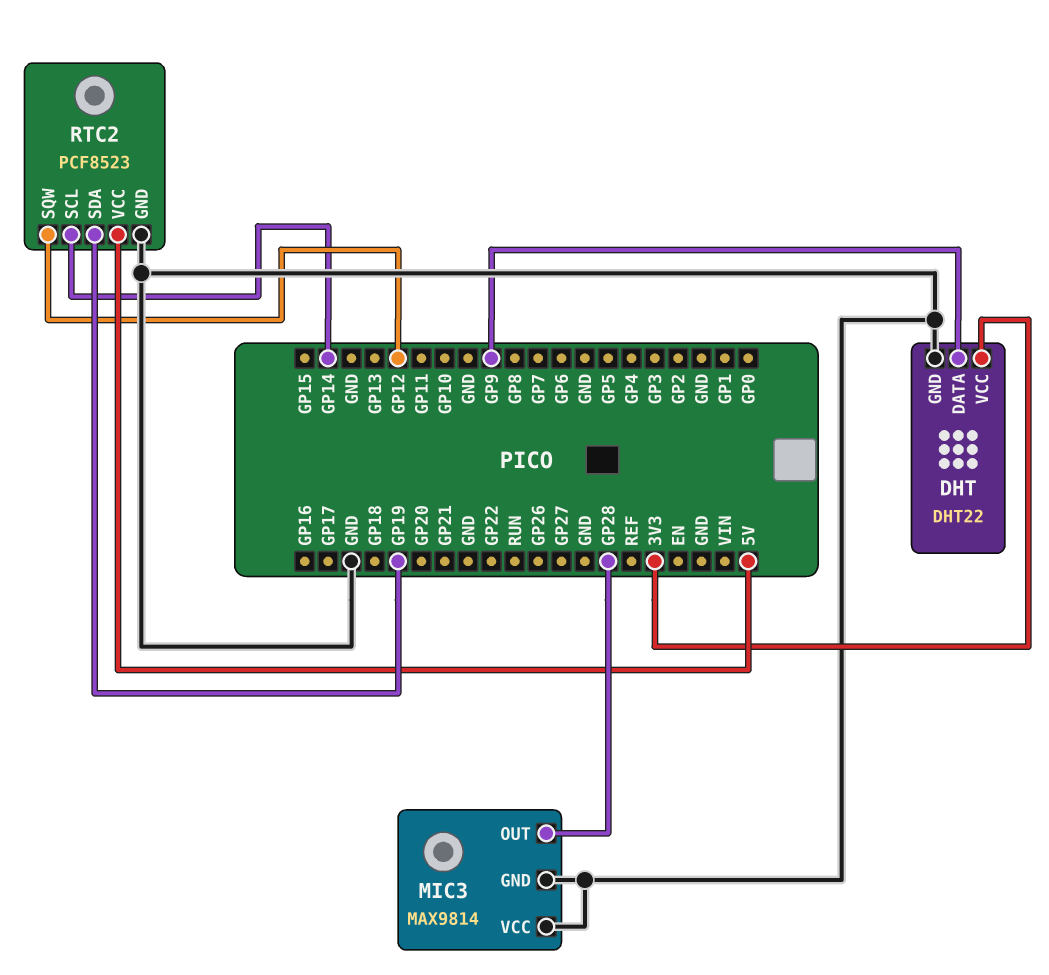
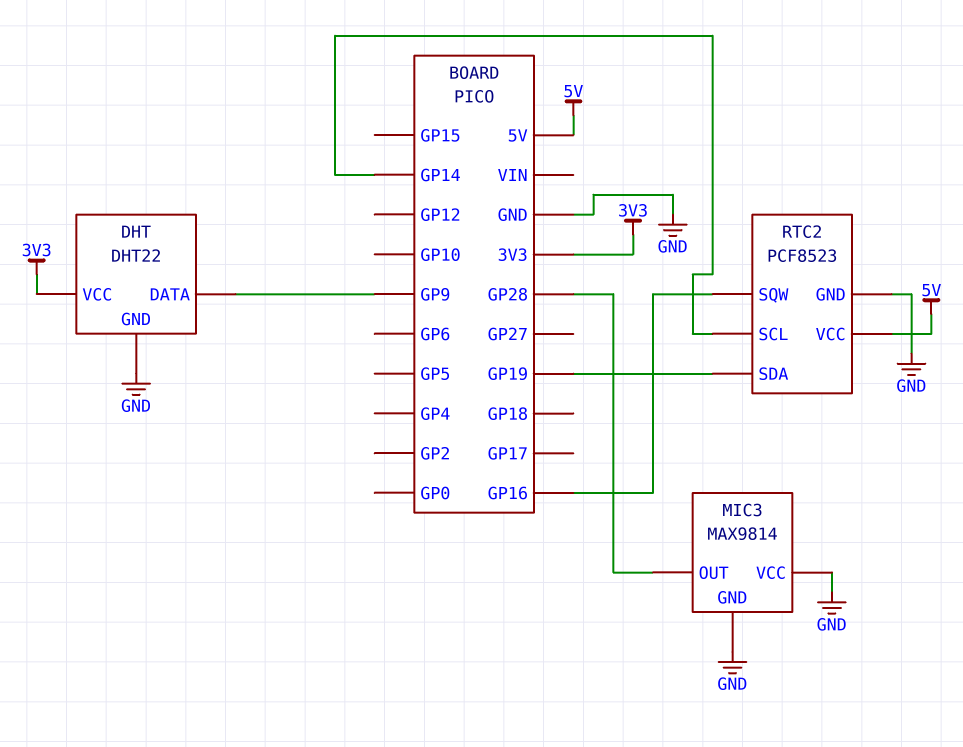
RTC2 pin SQW: GP12 -> GP16

